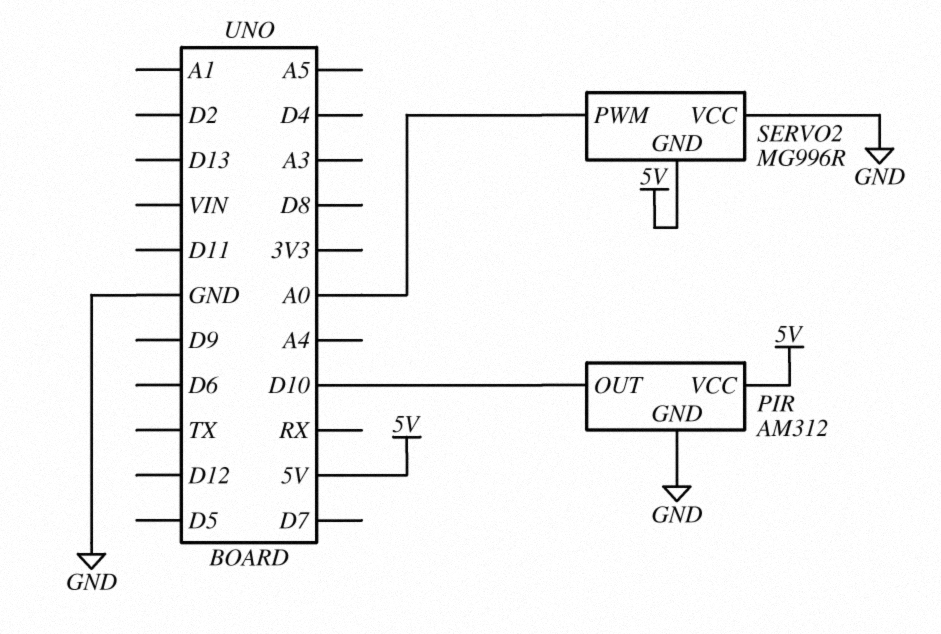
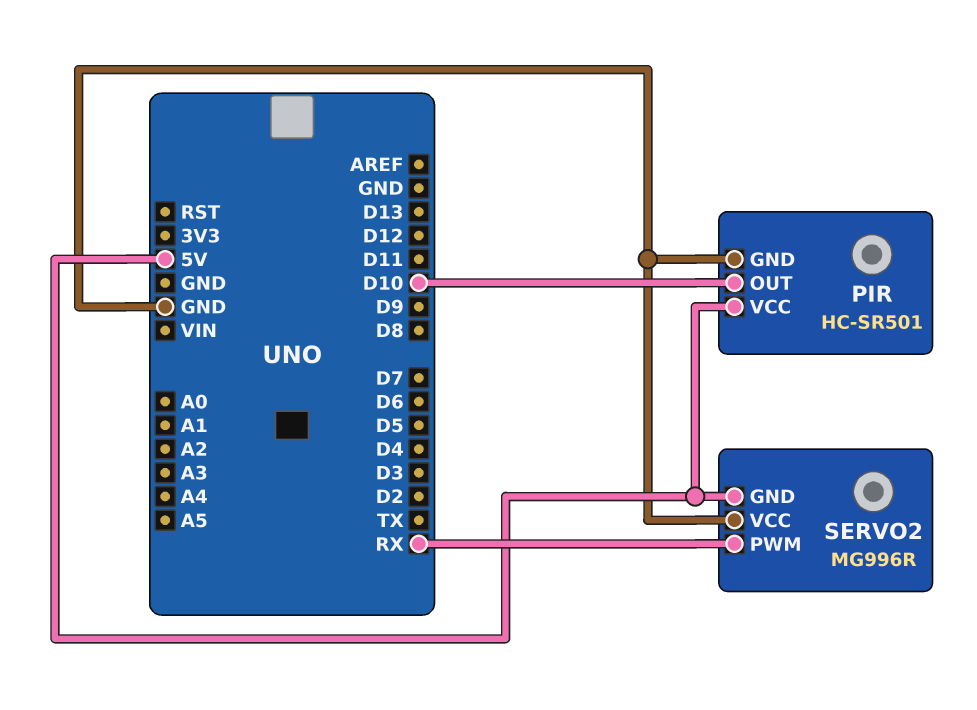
PIR: AM312 -> HC-SR501
SERVO2 pin PWM: A0 -> RX

